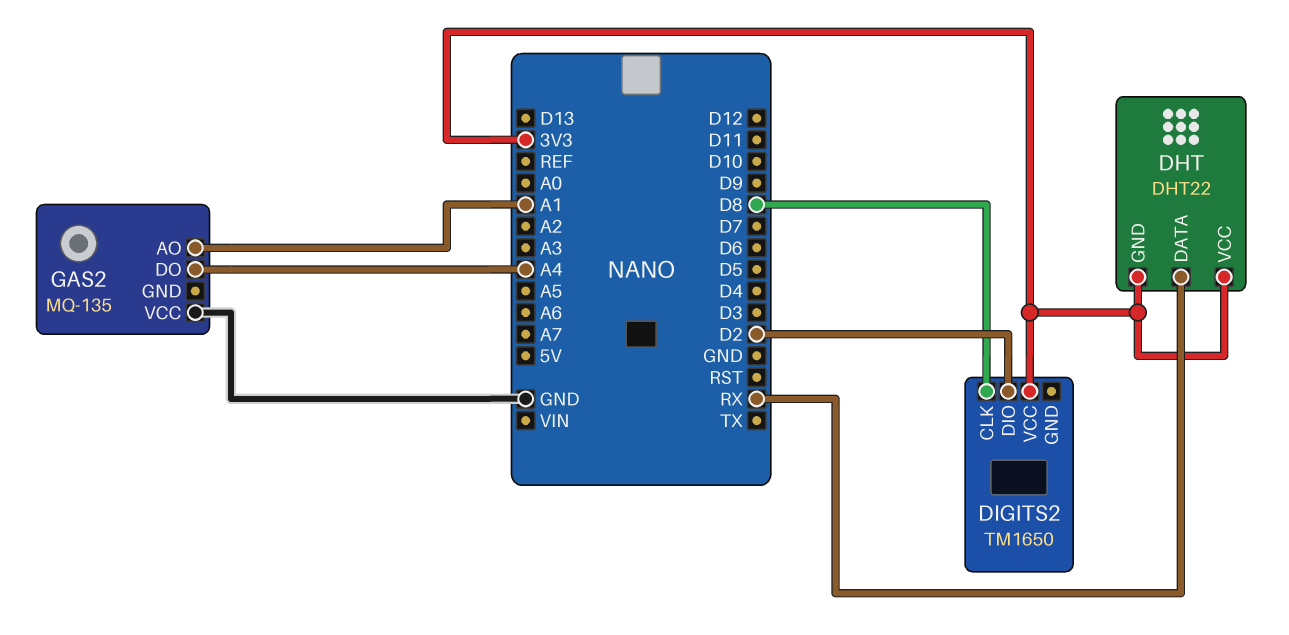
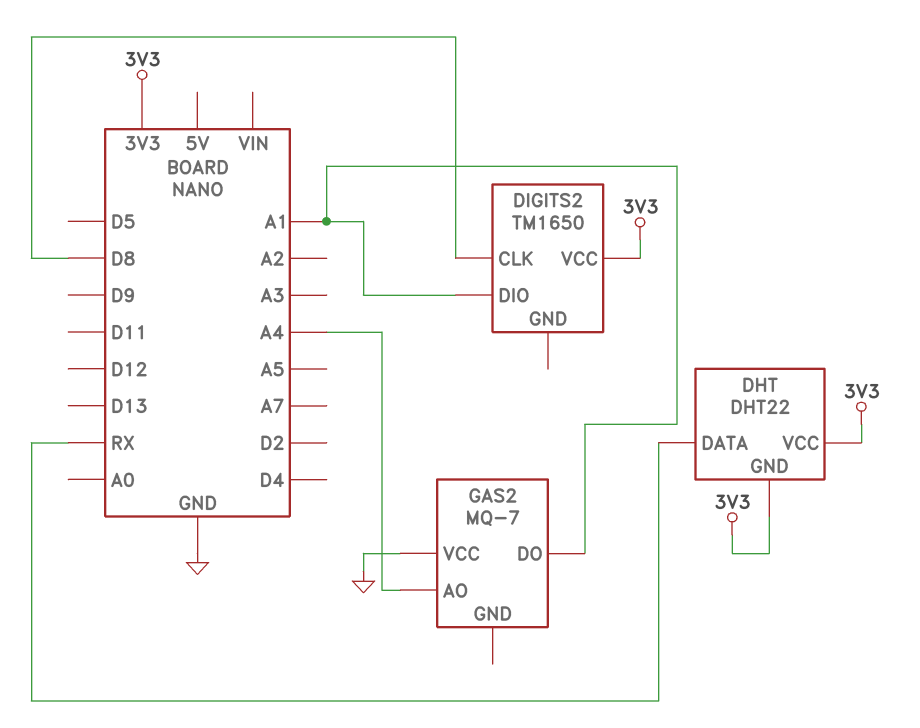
DIGITS2 pin DIO: D2 -> A1
GAS2: MQ-135 -> MQ-7
GAS2 pin AO: A1 -> A4
GAS2 pin DO: A4 -> A1

